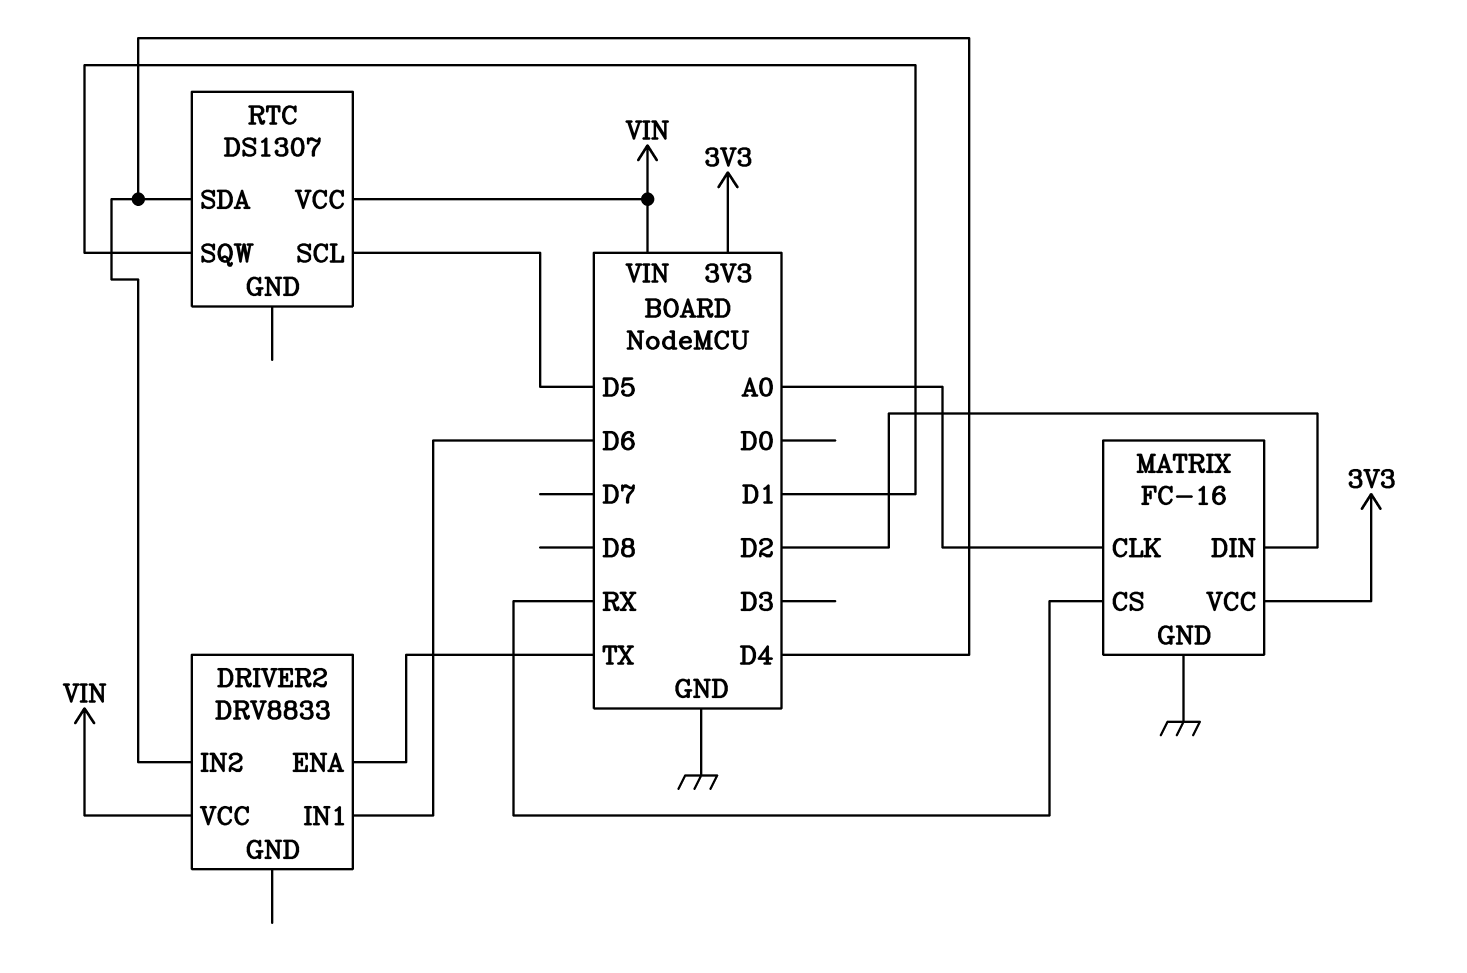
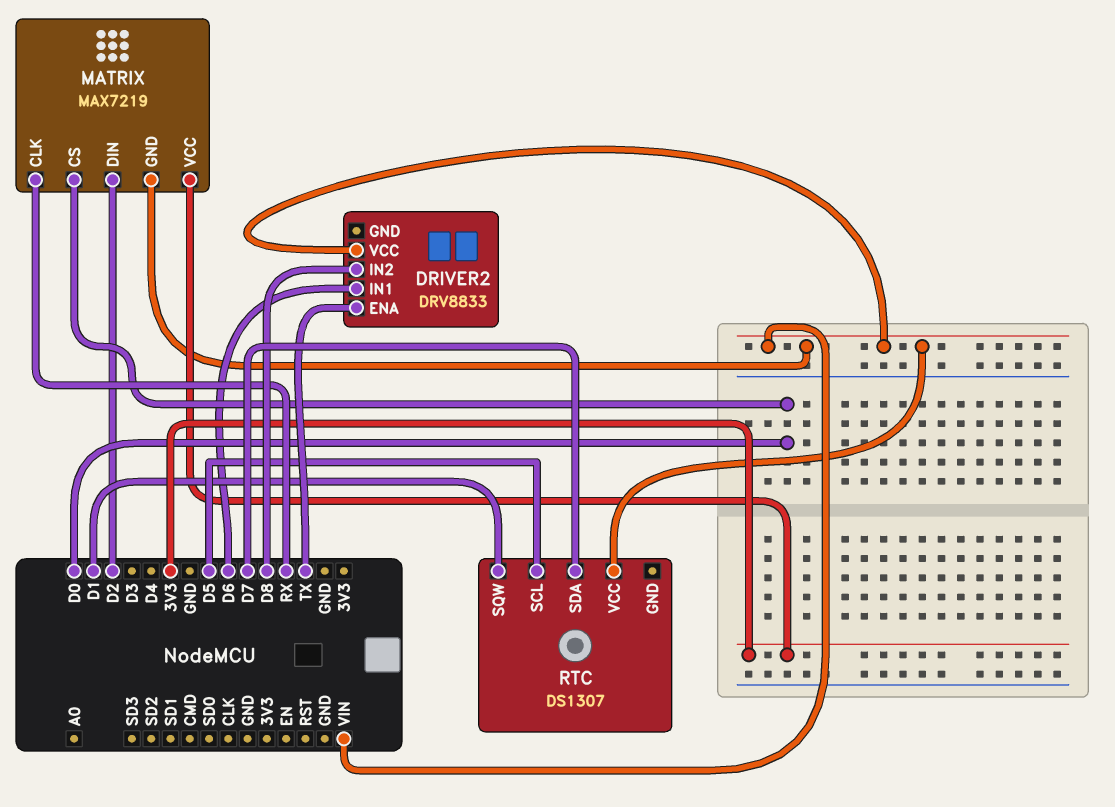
DRIVER2 pin IN2: D4 -> D8
MATRIX: FC-16 -> MAX7219
MATRIX pin CLK: A0 -> RX
MATRIX pin CS: RX -> D0
MATRIX pin GND: GND -> VIN
RTC pin SDA: D4 -> D7

